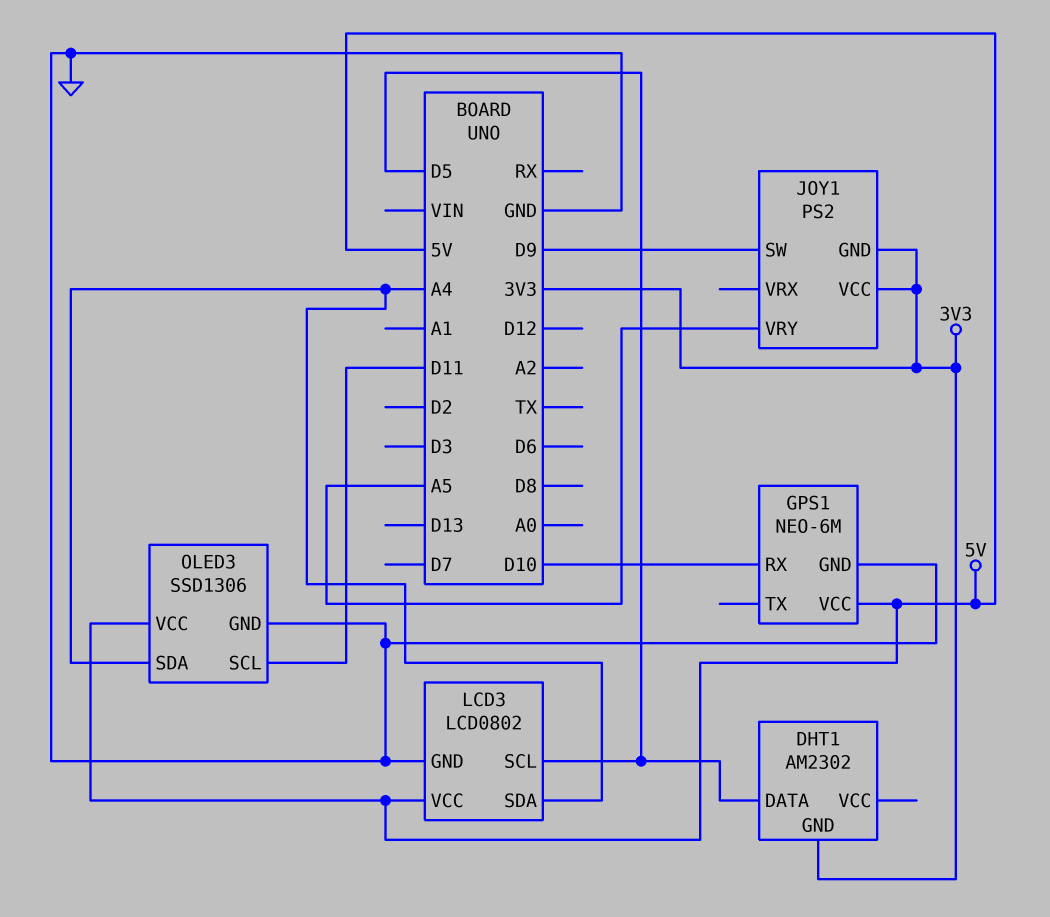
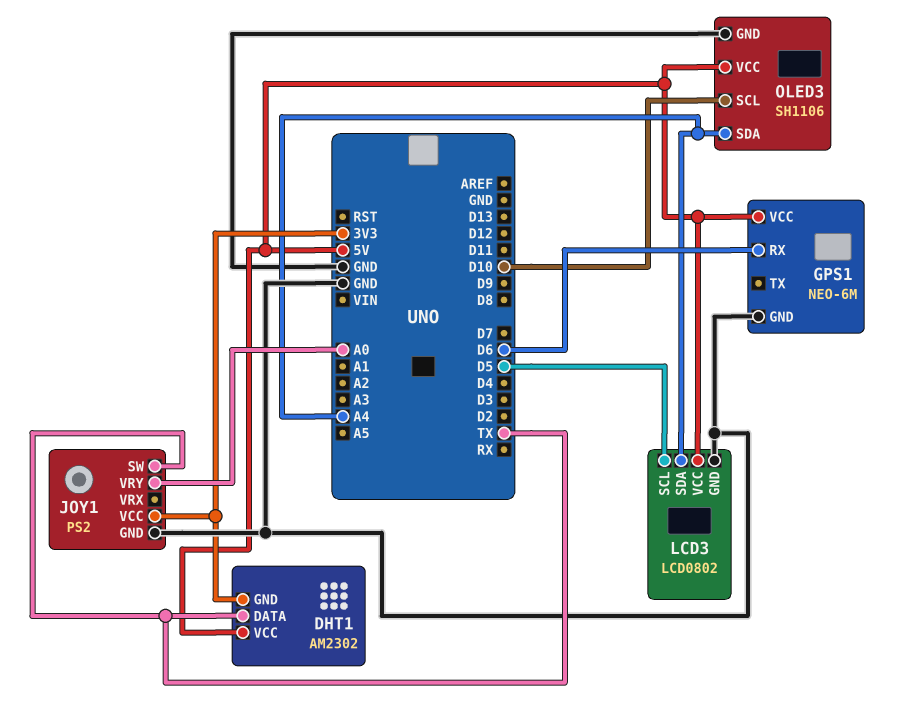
DHT1 pin DATA: D5 -> TX
DHT1 pin VCC: none -> 5V
GPS1 pin RX: D10 -> D6
JOY1 pin GND: 3V3 -> GND
JOY1 pin SW: D9 -> TX
JOY1 pin VRY: A5 -> A0
OLED3: SSD1306 -> SH1106
OLED3 pin SCL: D11 -> D10

